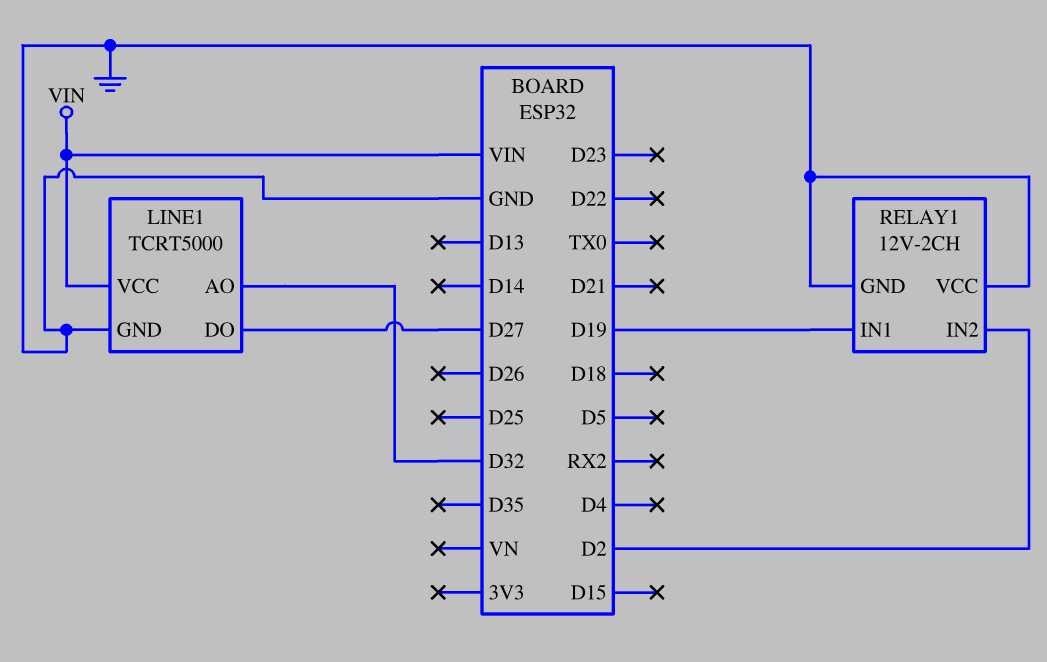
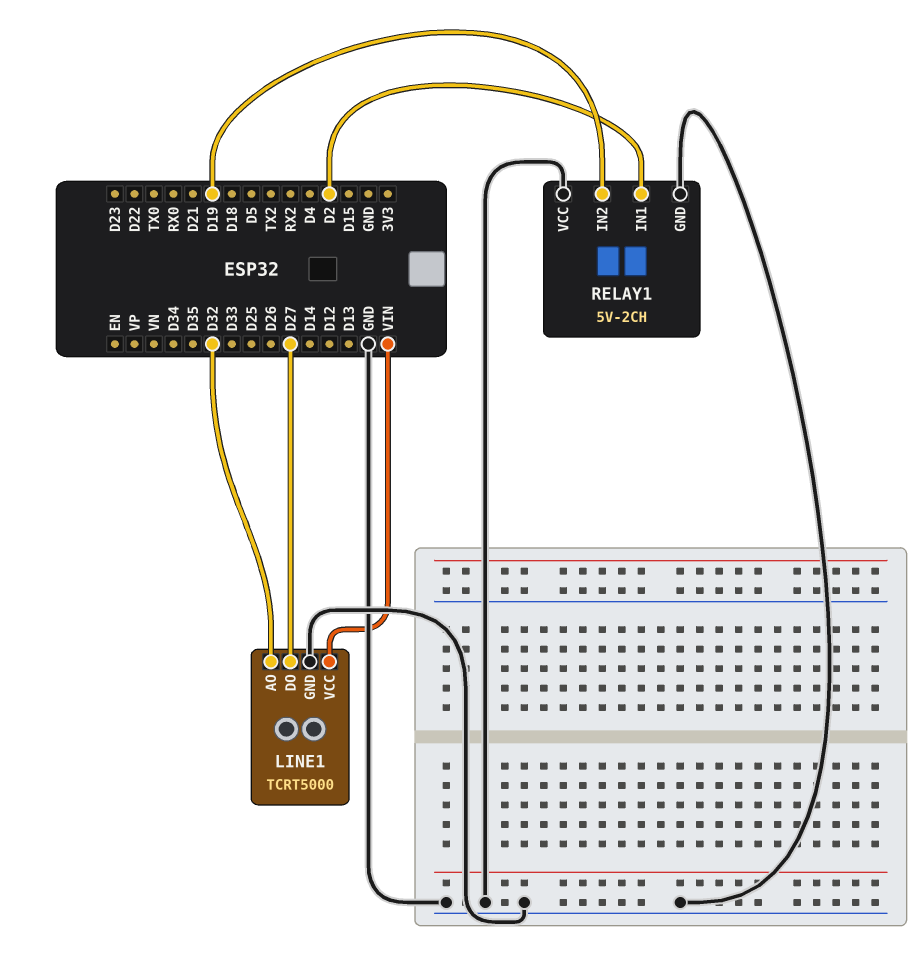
RELAY1: 12V-2CH -> 5V-2CH
RELAY1 pin IN1: D19 -> D2
RELAY1 pin IN2: D2 -> D19

